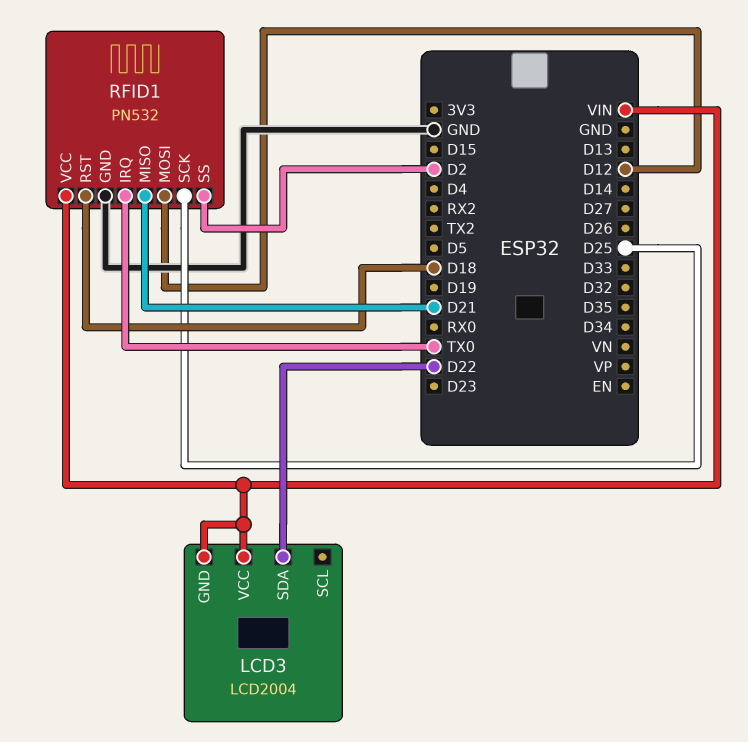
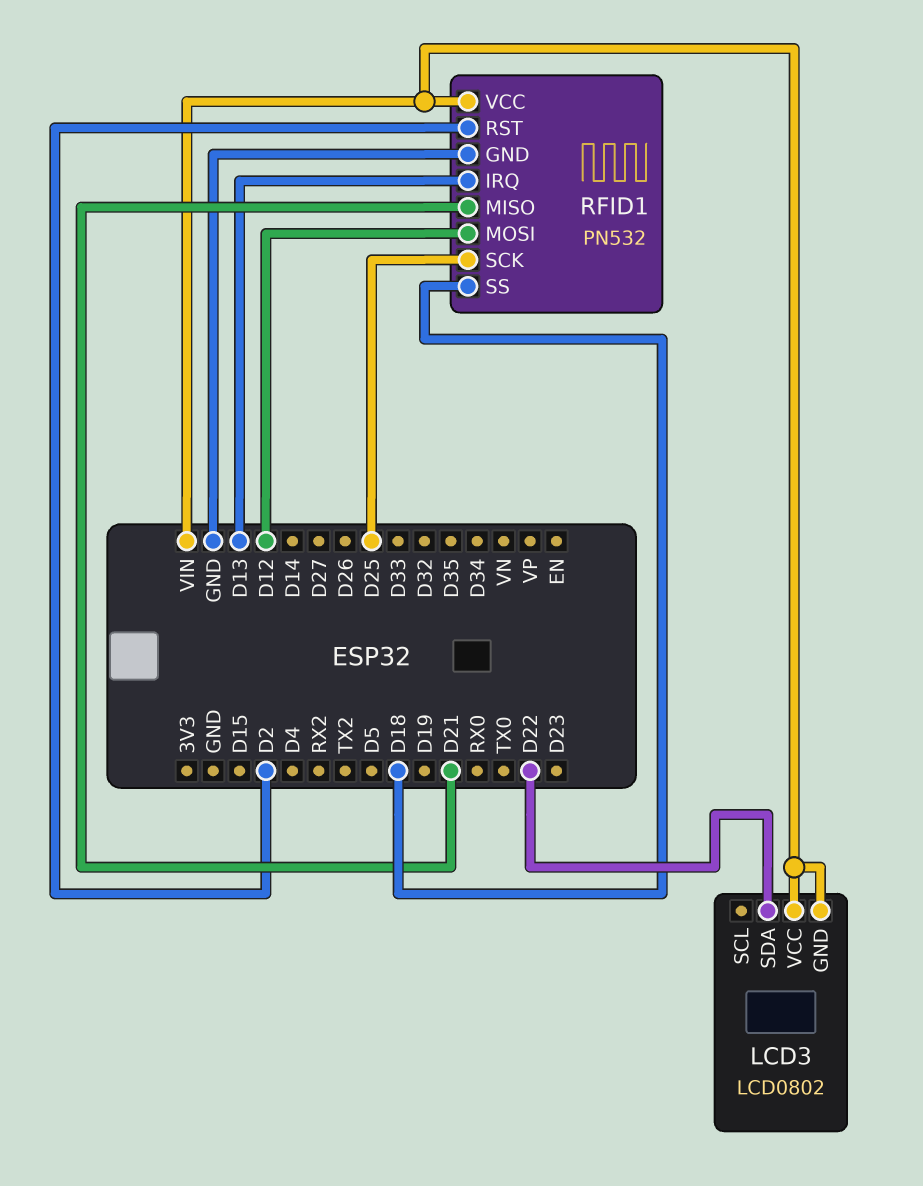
LCD3: LCD2004 -> LCD0802
RFID1 pin IRQ: TX0 -> D13
RFID1 pin RST: D18 -> D2
RFID1 pin SS: D2 -> D18

